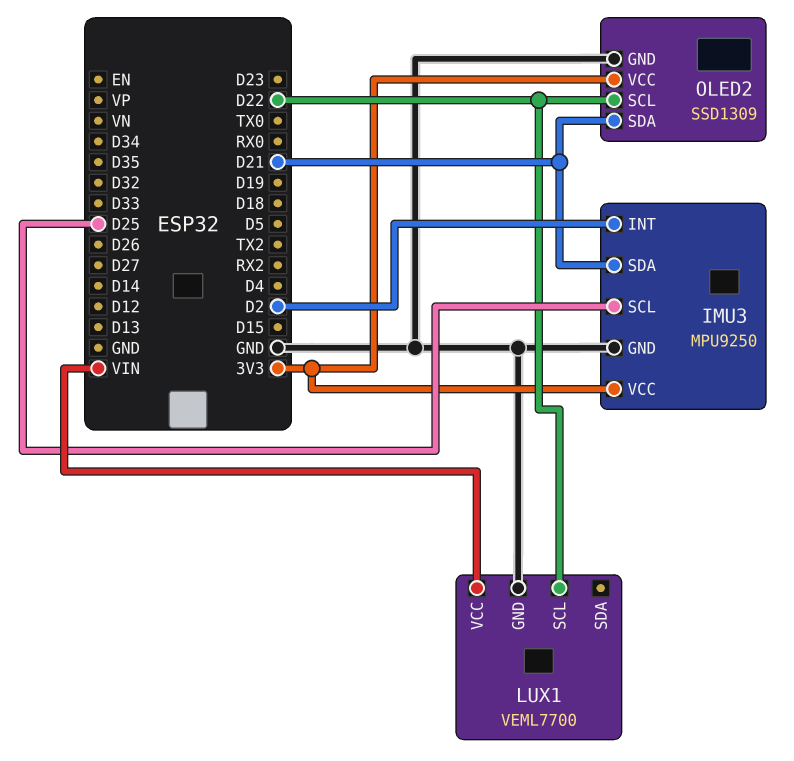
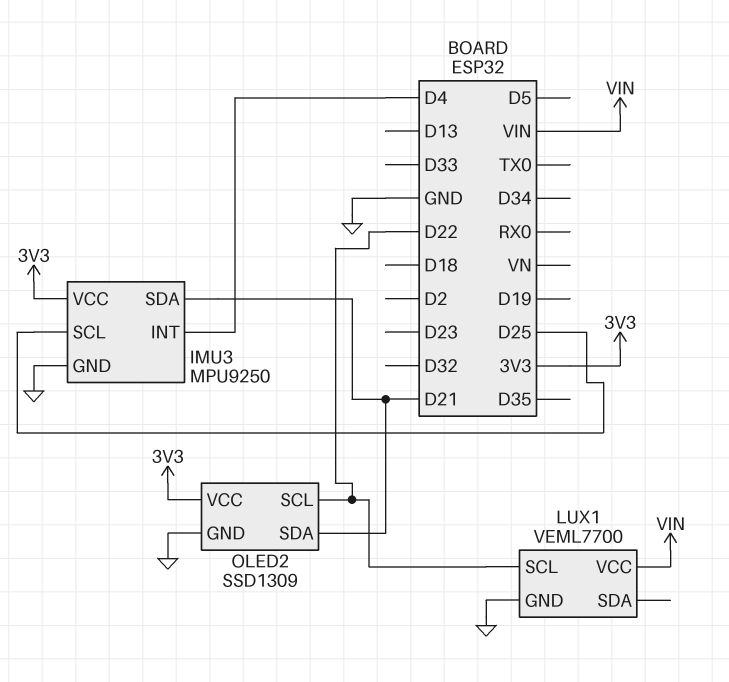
IMU3 pin INT: D2 -> D4

